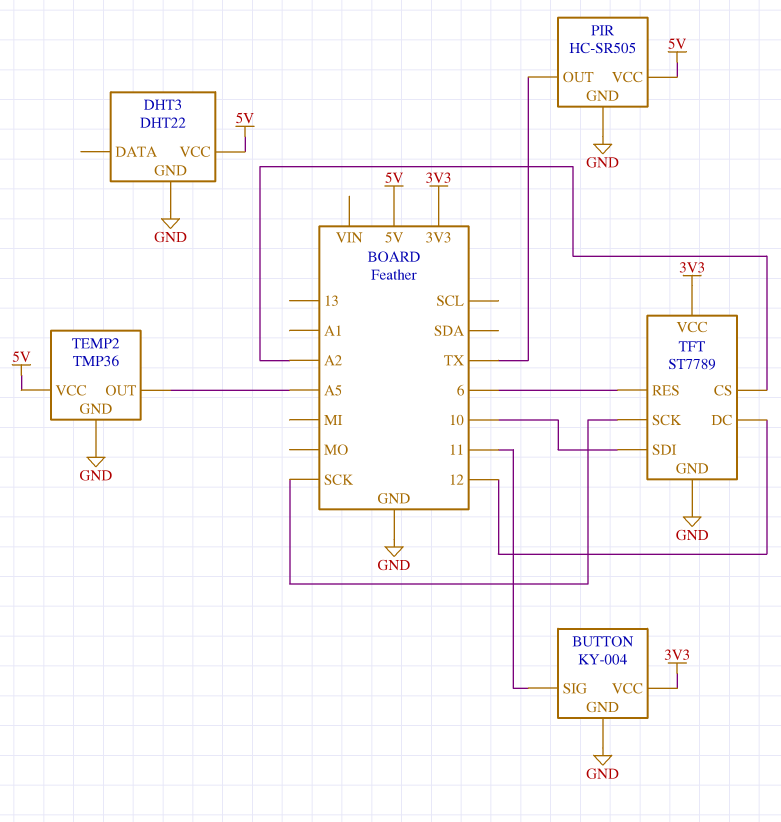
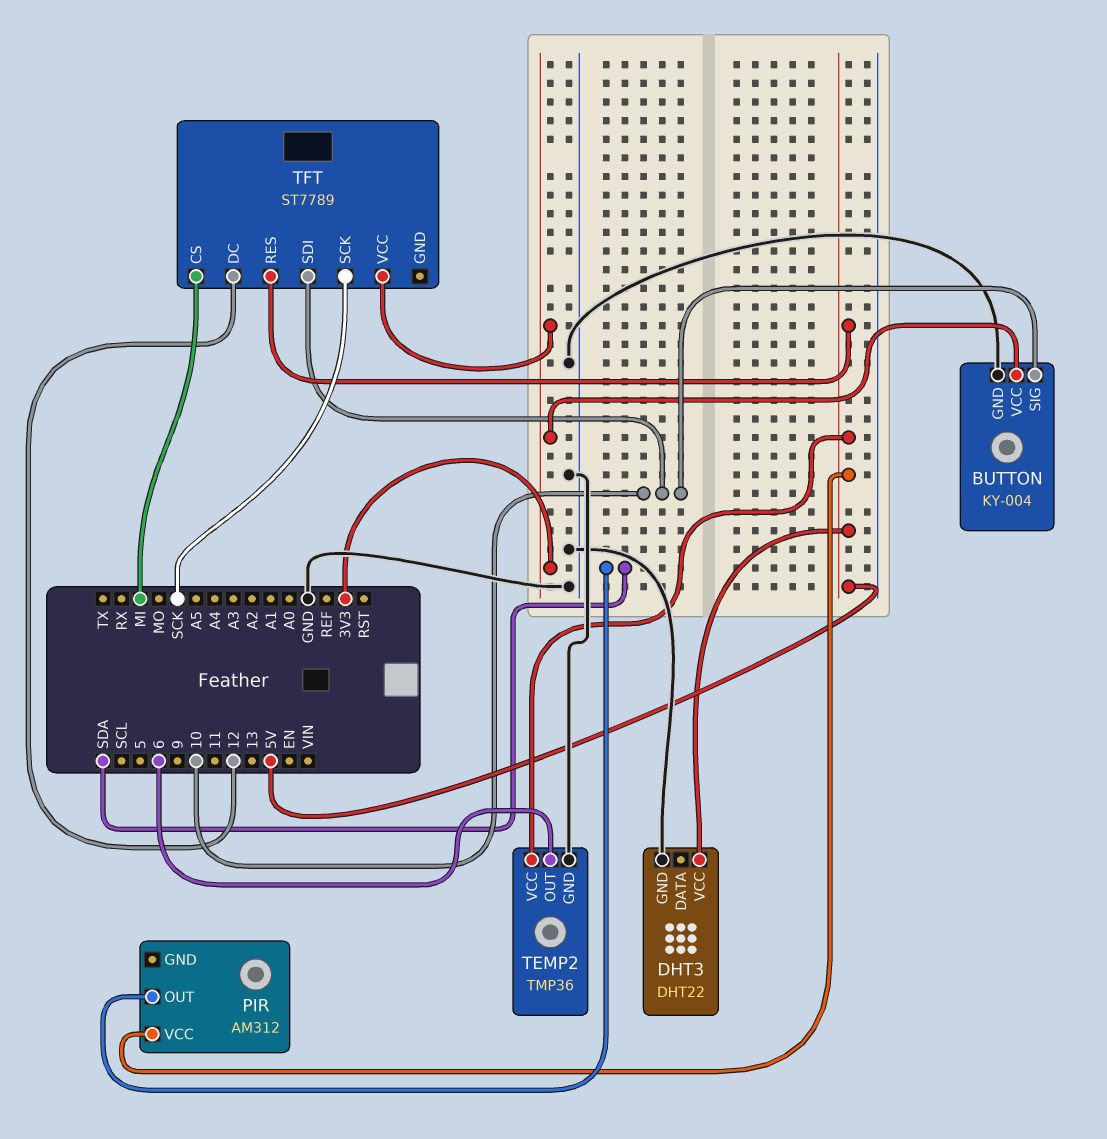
BUTTON pin SIG: 11 -> 10
PIR: HC-SR505 -> AM312
PIR pin GND: GND -> none
PIR pin OUT: TX -> SDA
TEMP2 pin OUT: A5 -> 6
TFT pin CS: A2 -> MI
TFT pin GND: GND -> none
TFT pin RES: 6 -> 5V

